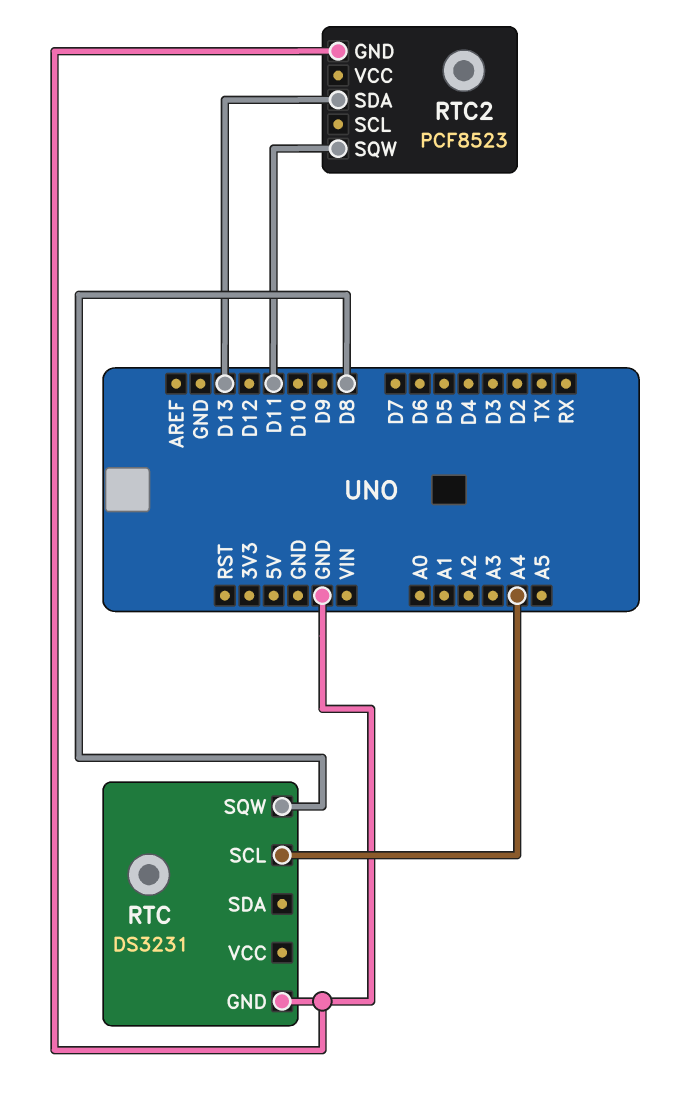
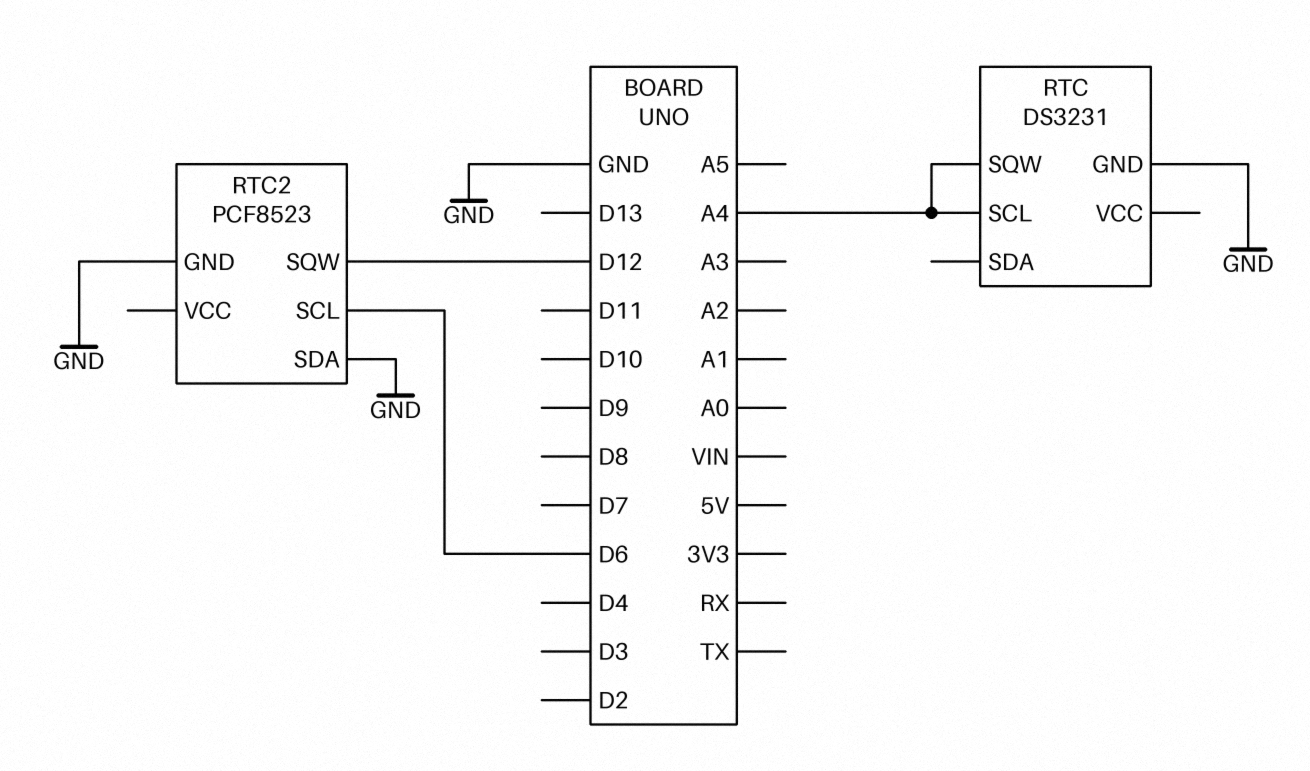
RTC pin SQW: D8 -> A4
RTC2 pin SCL: none -> D6
RTC2 pin SDA: D13 -> GND
RTC2 pin SQW: D11 -> D12

